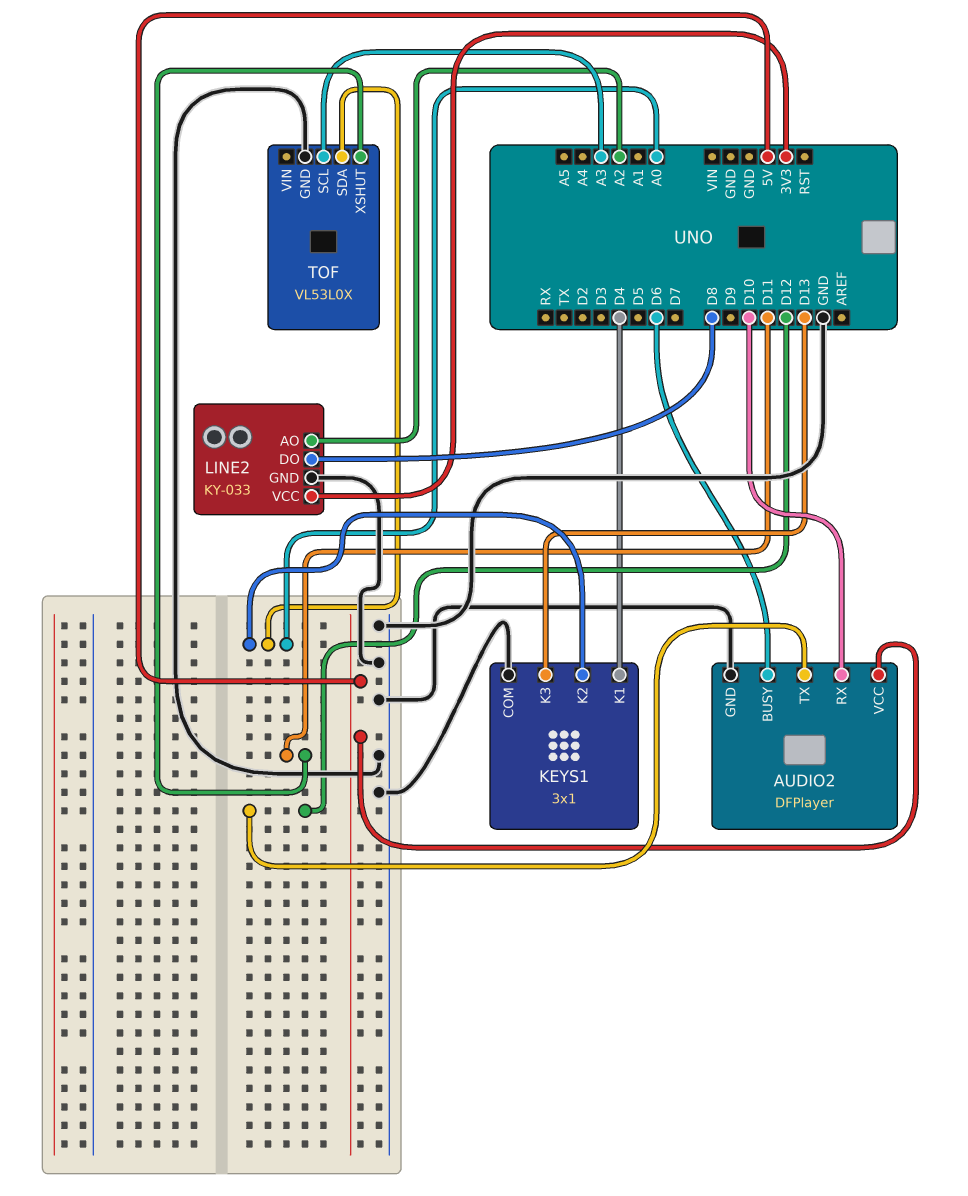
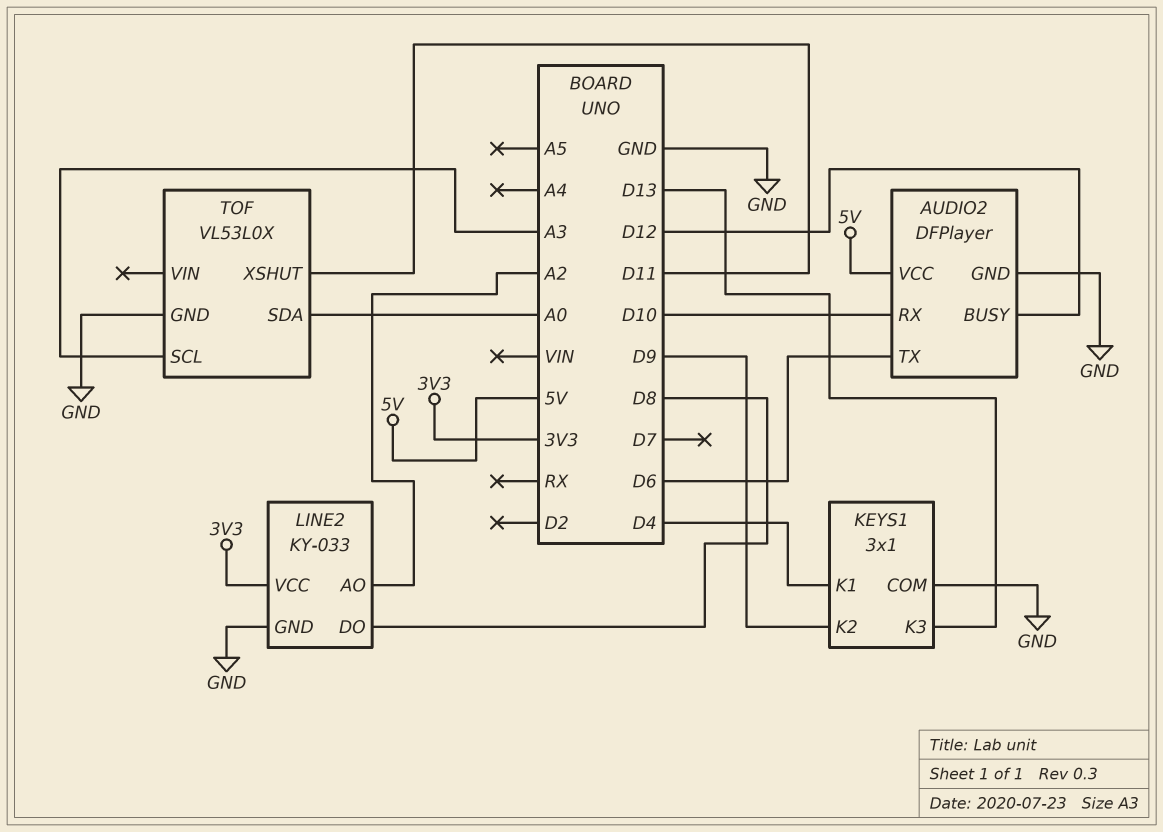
AUDIO2 pin BUSY: D6 -> D12
AUDIO2 pin TX: D12 -> D6
KEYS1 pin K2: A0 -> D9

